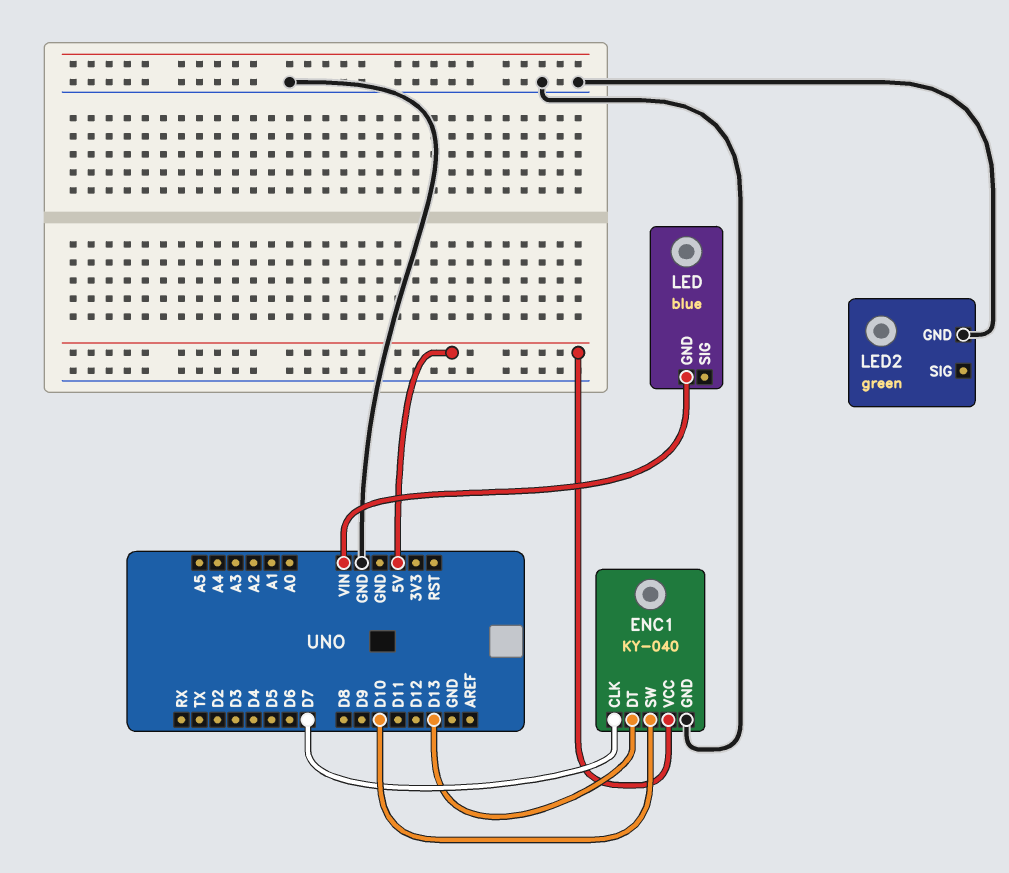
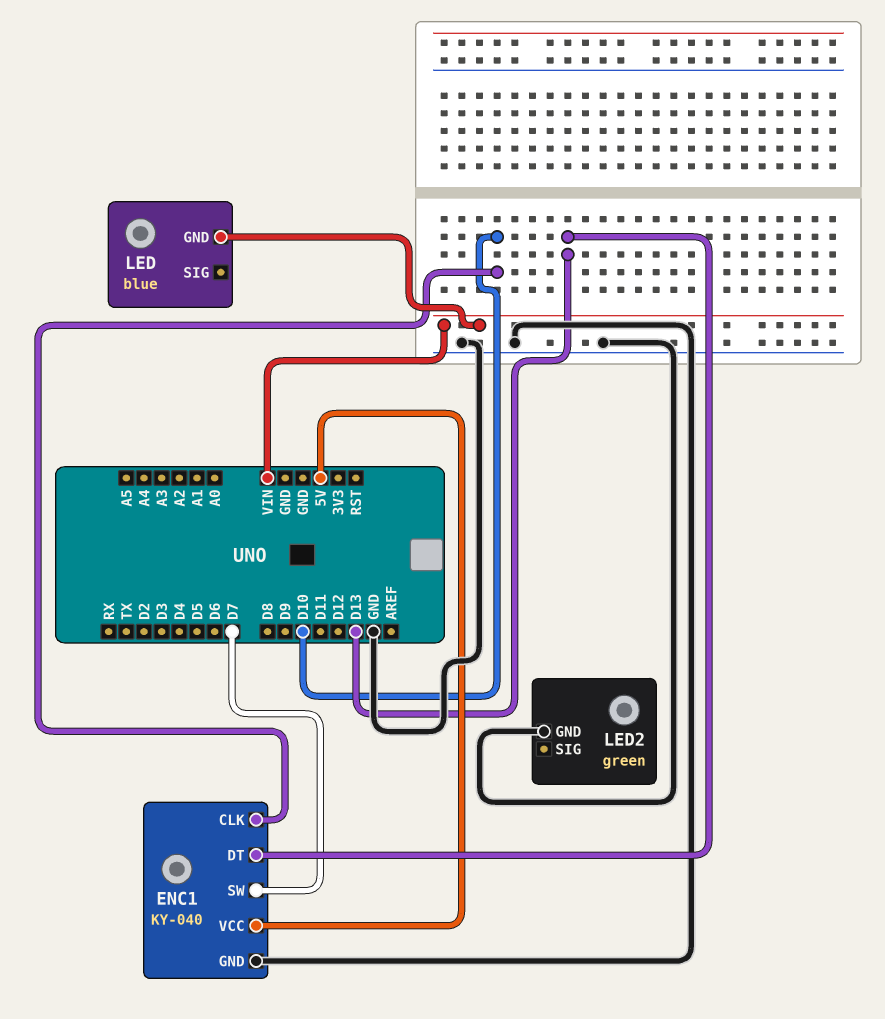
ENC1 pin CLK: D7 -> D10
ENC1 pin SW: D10 -> D7

